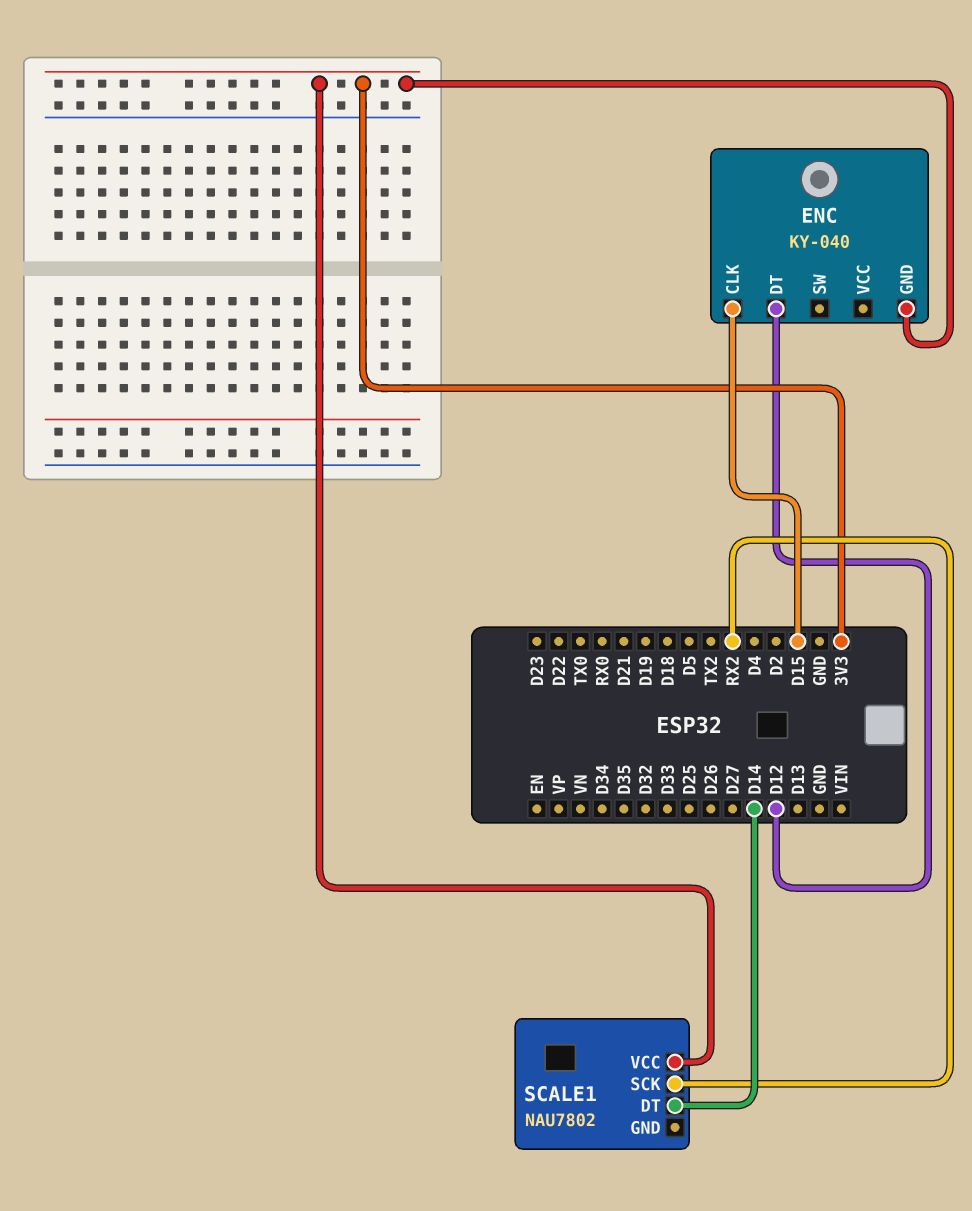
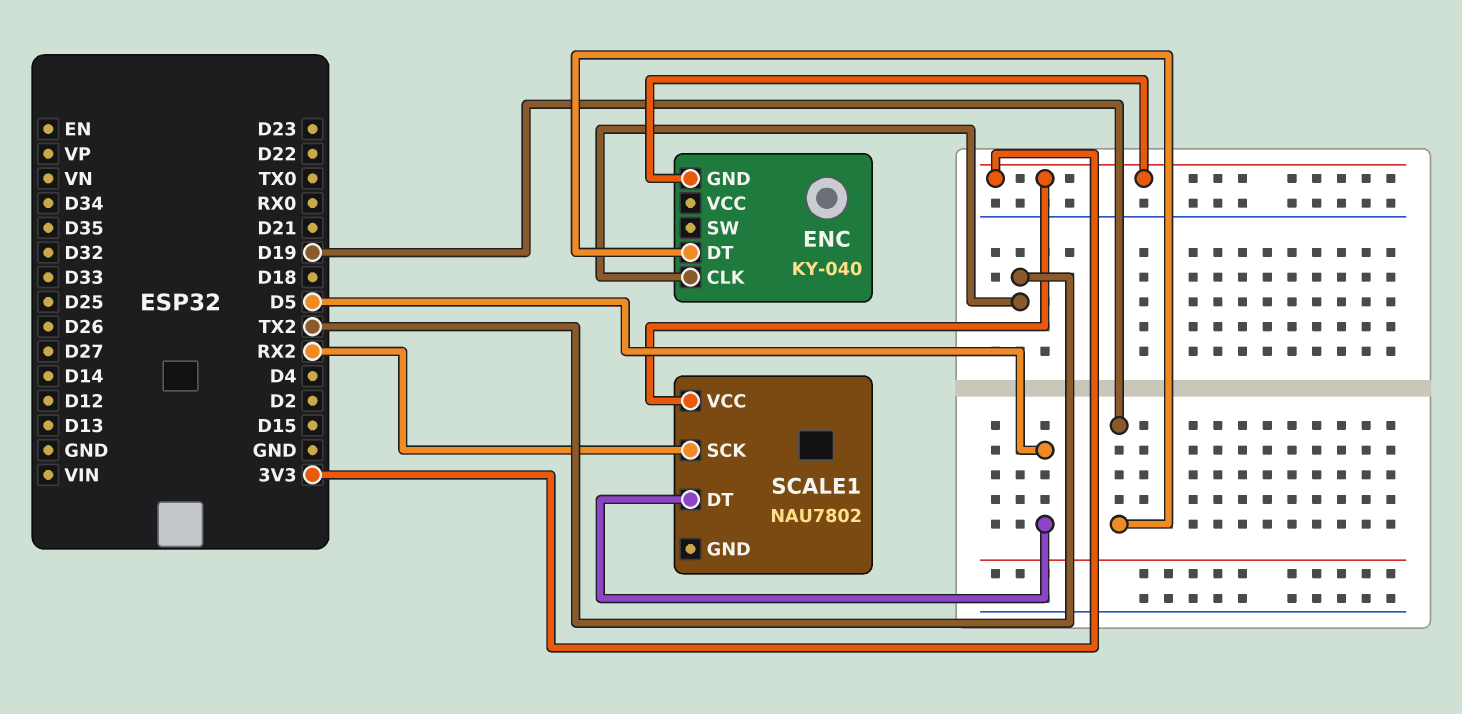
ENC pin CLK: D15 -> TX2
ENC pin DT: D12 -> D19
SCALE1 pin DT: D14 -> D5

